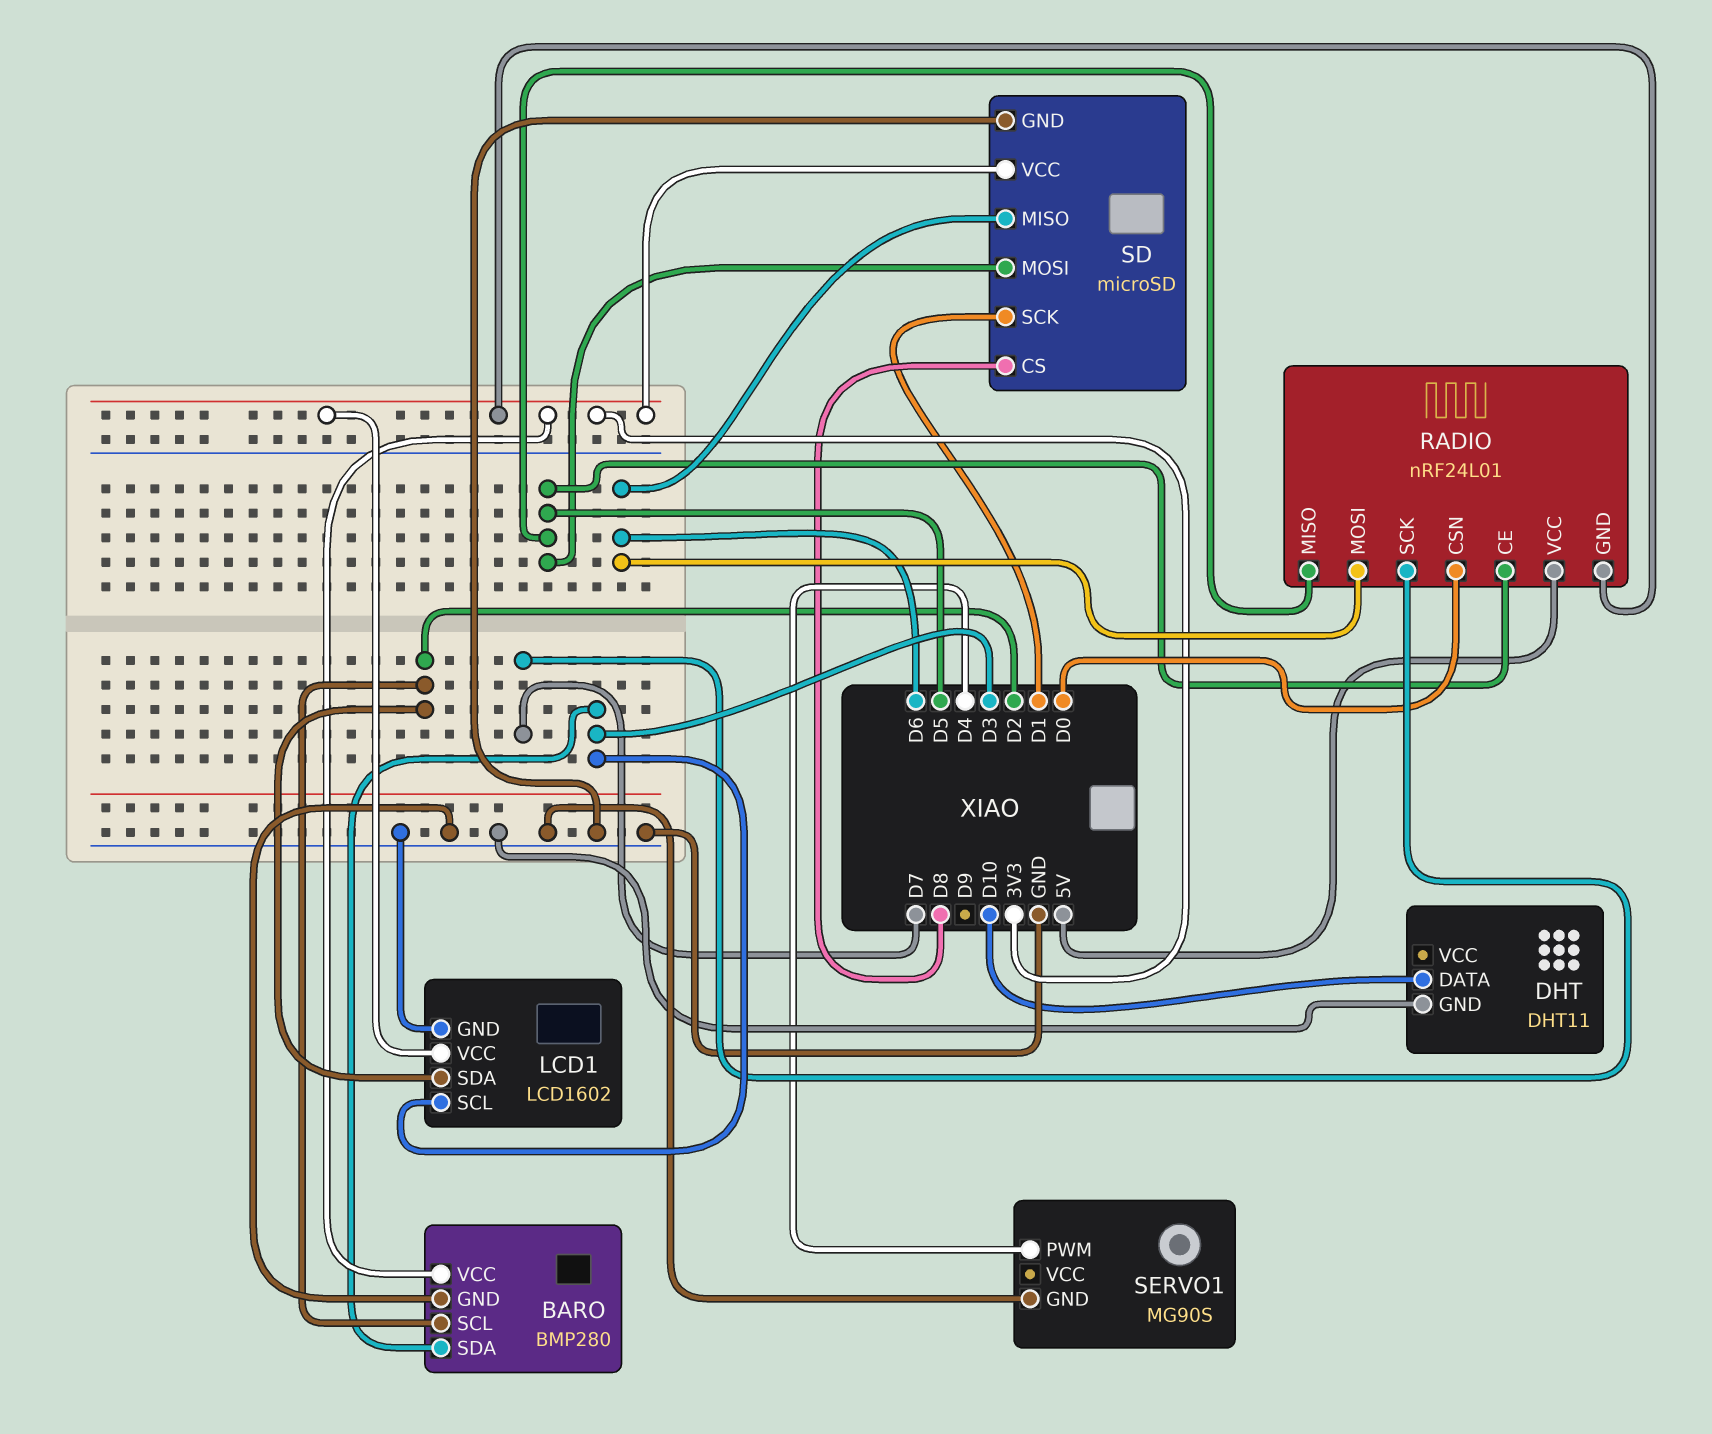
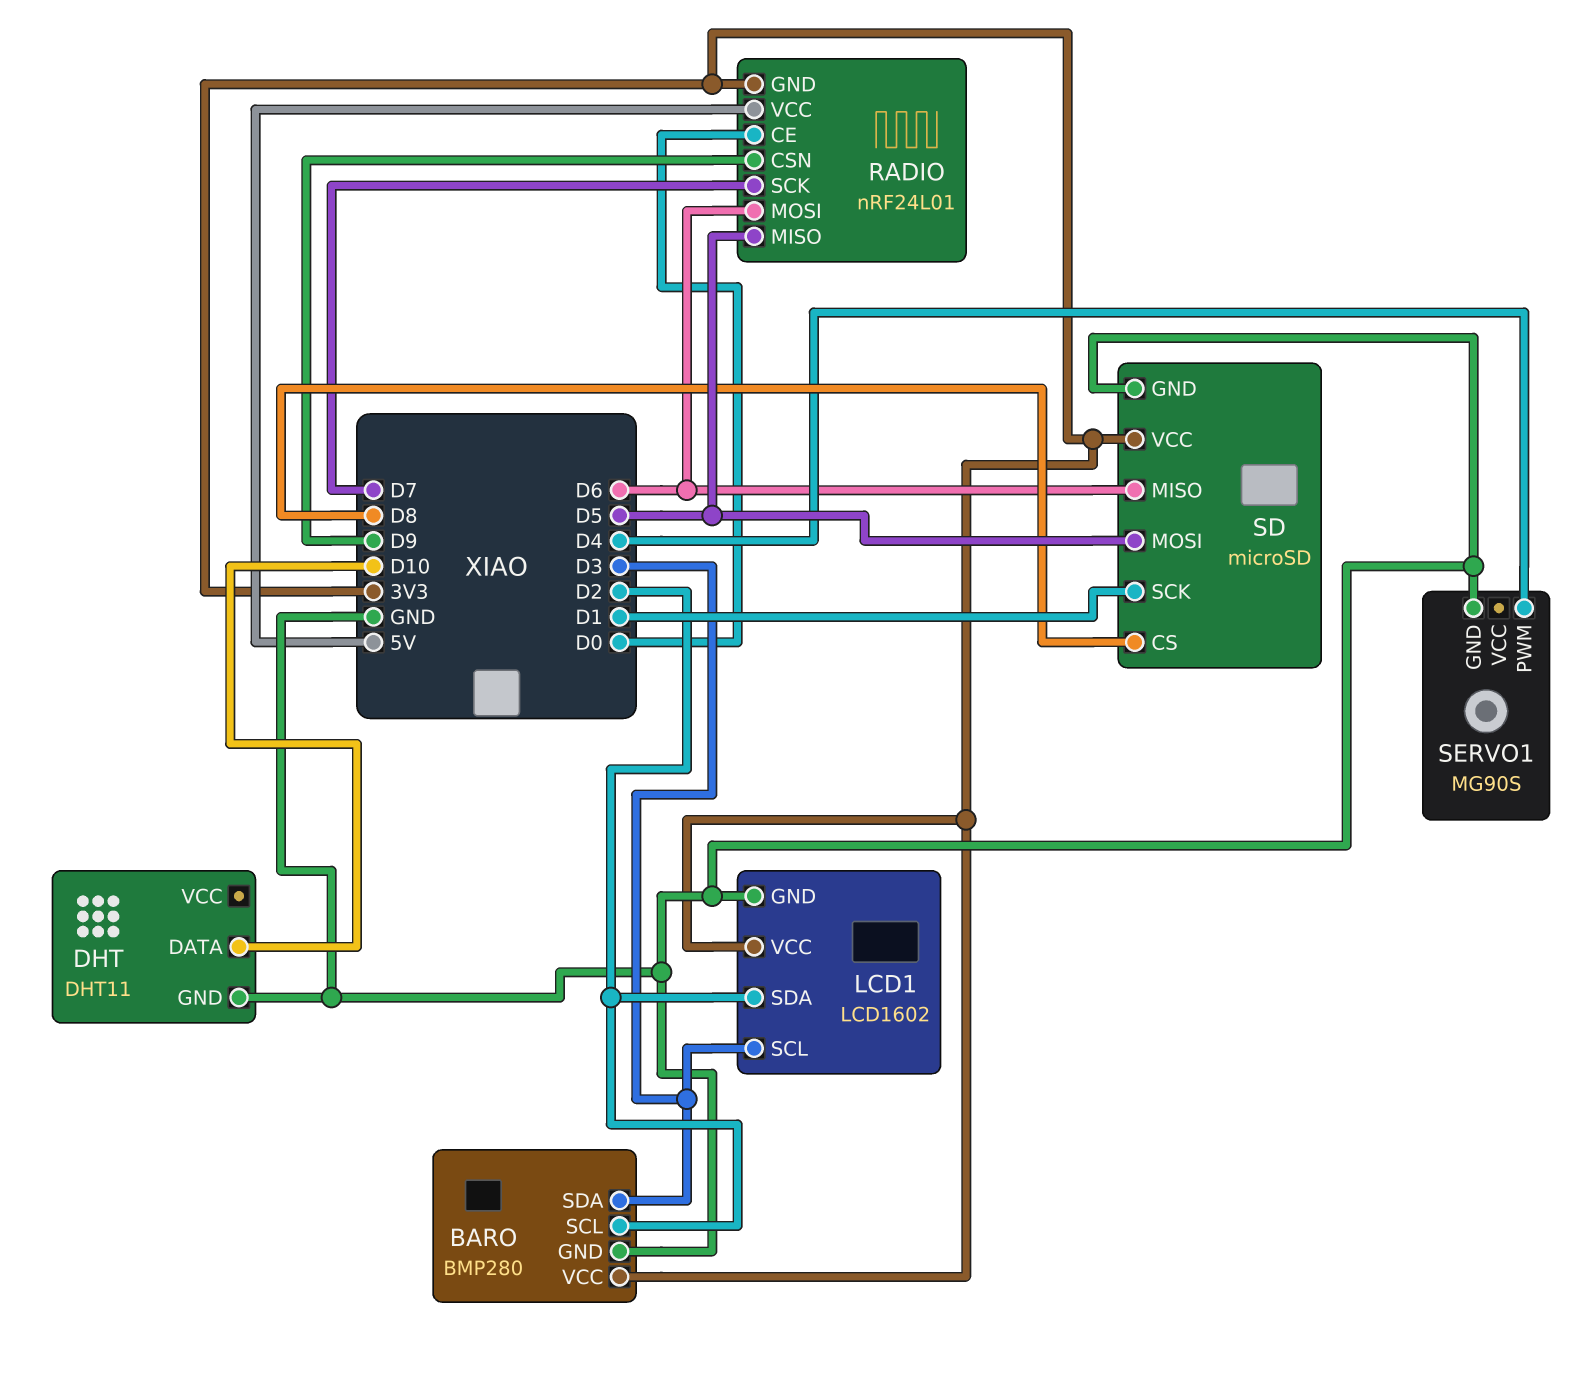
RADIO pin CE: D5 -> D0
RADIO pin CSN: D0 -> D9

